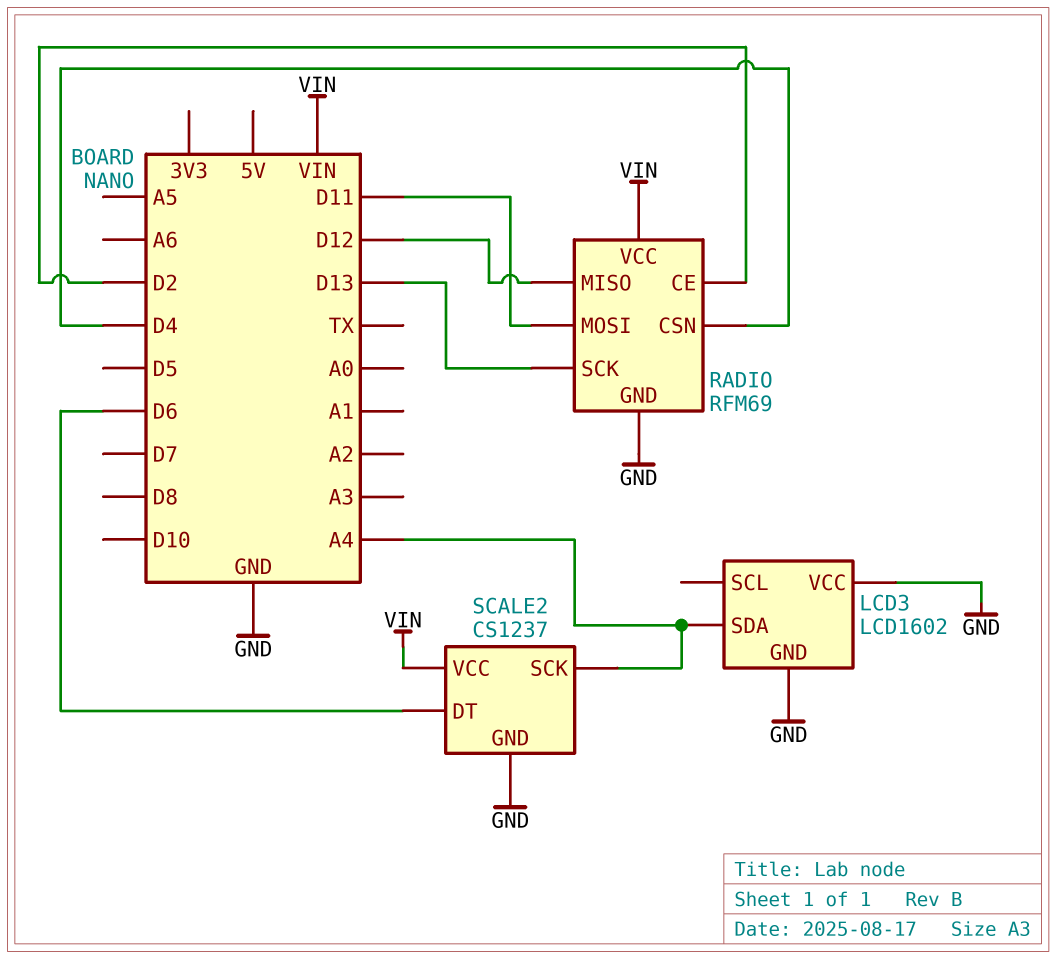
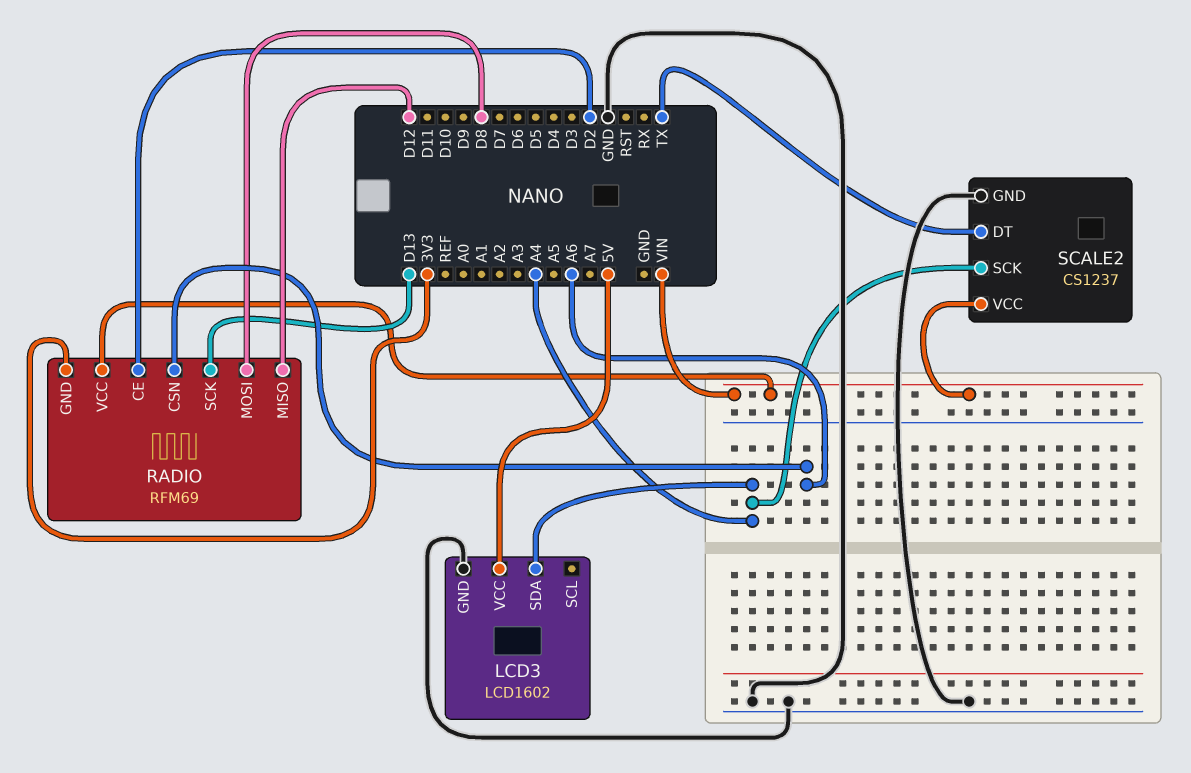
LCD3 pin VCC: GND -> 5V
RADIO pin CSN: D4 -> A6
RADIO pin GND: GND -> 3V3
RADIO pin MOSI: D11 -> D8
SCALE2 pin DT: D6 -> TX

